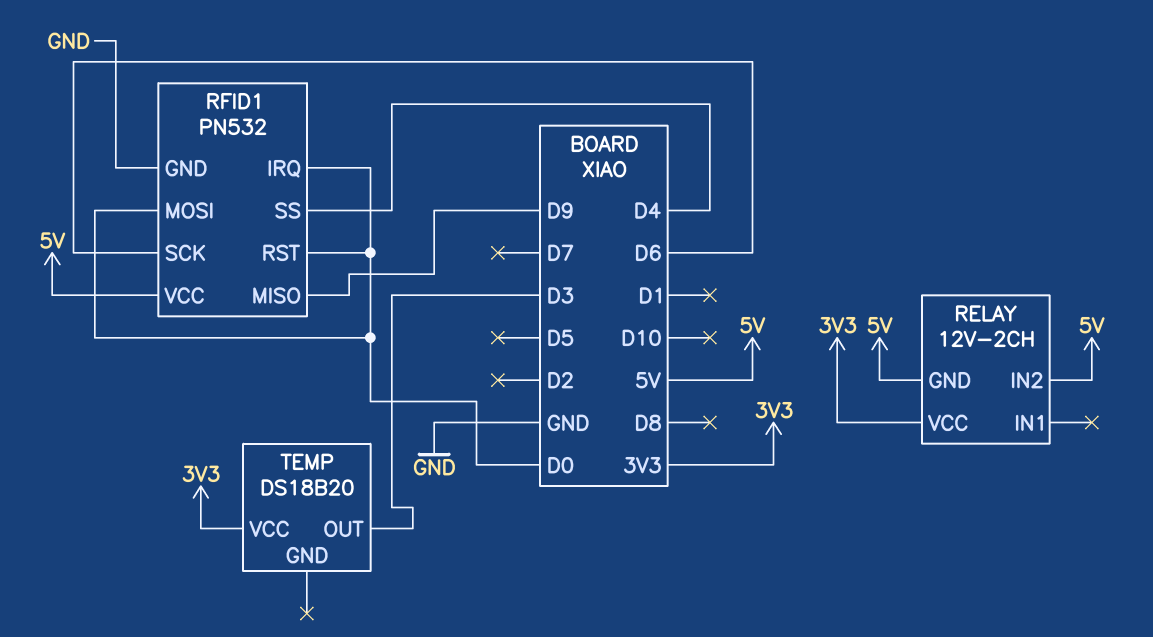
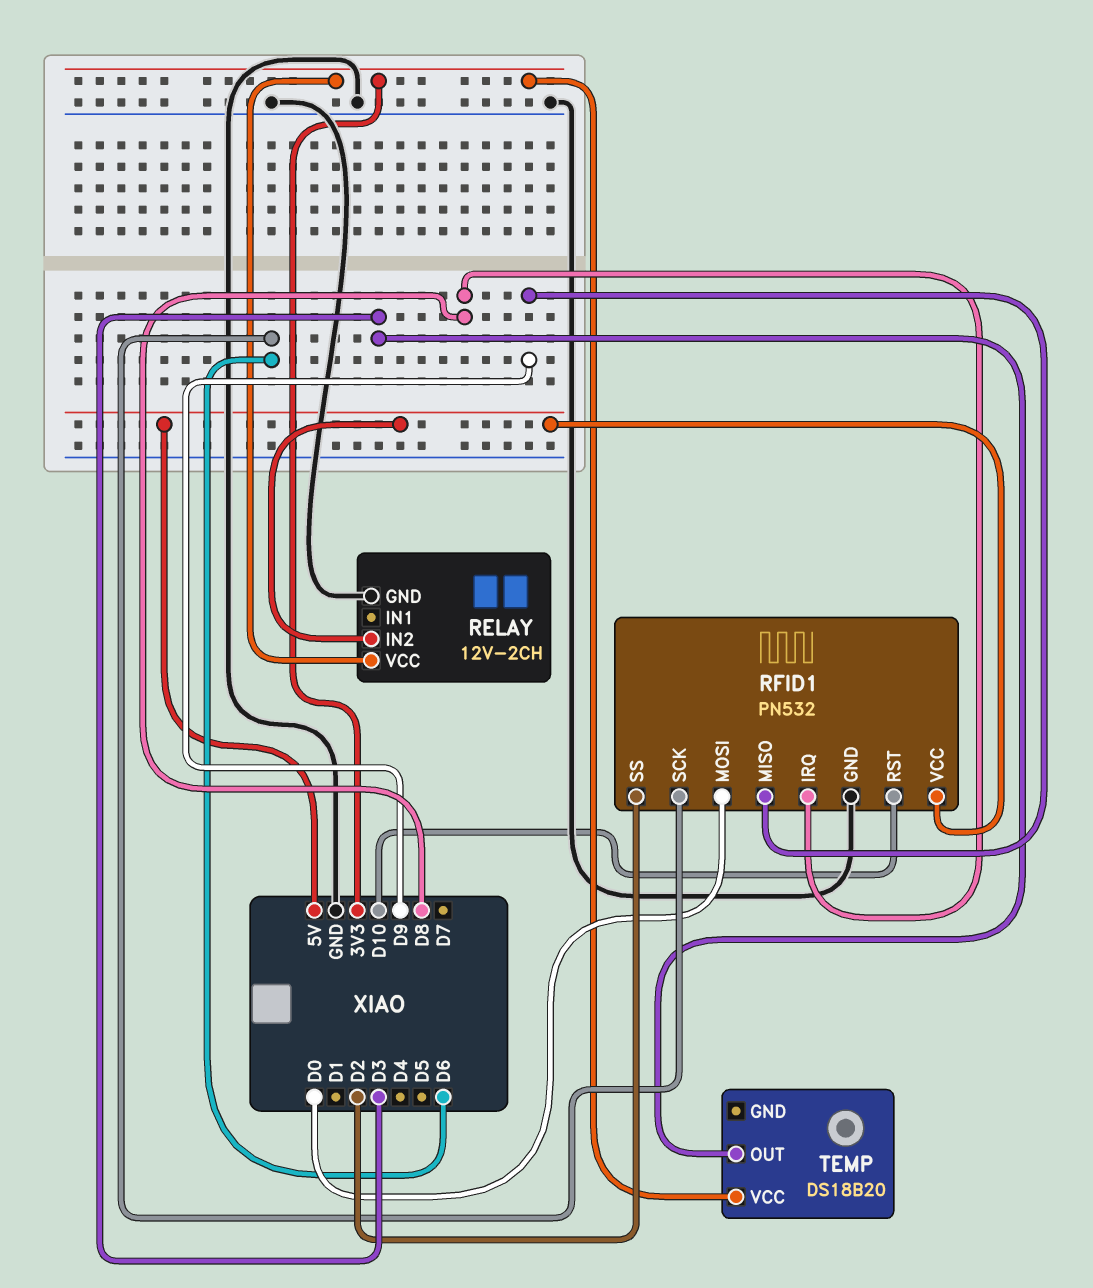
RELAY pin GND: 5V -> GND
RFID1 pin IRQ: D0 -> D8
RFID1 pin RST: D0 -> D10
RFID1 pin SS: D4 -> D2

